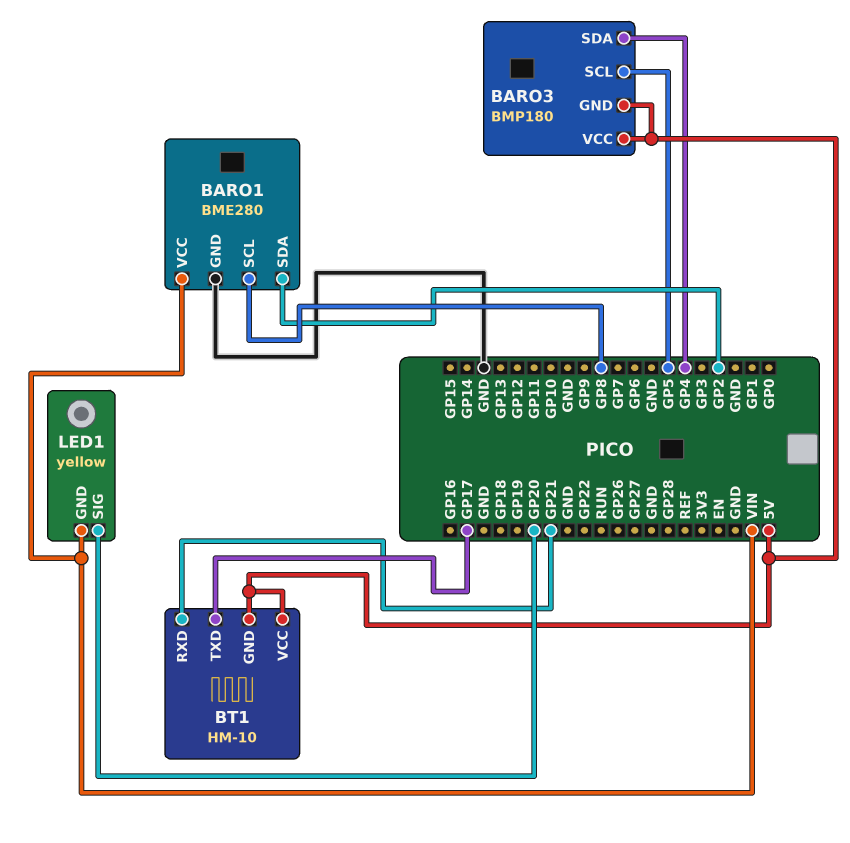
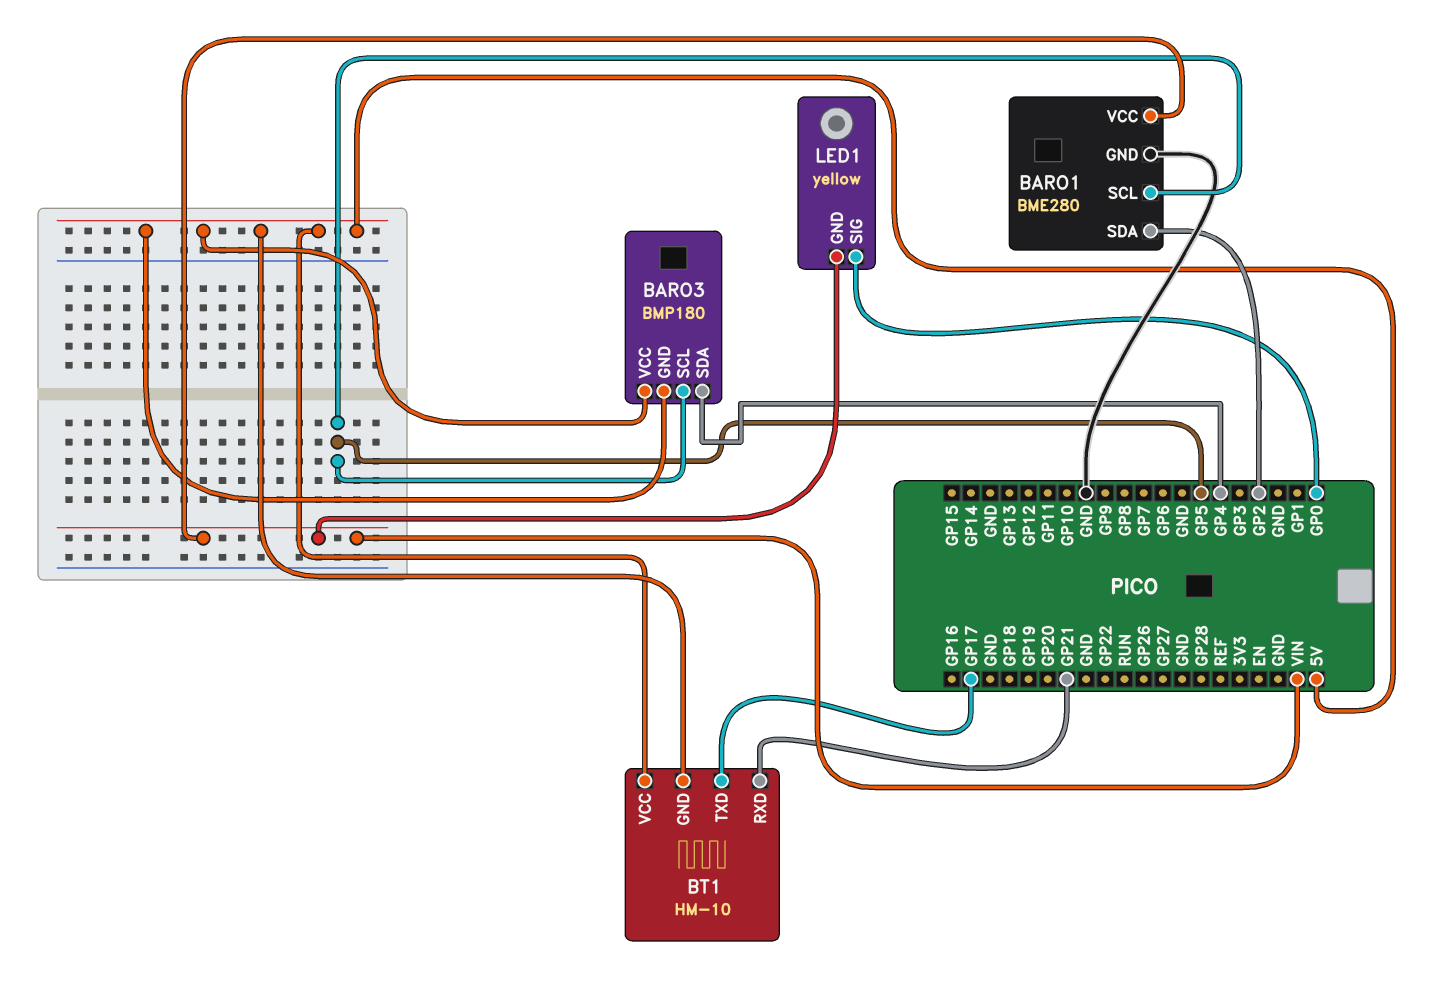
BARO1 pin SCL: GP8 -> GP5
LED1 pin SIG: GP20 -> GP0

